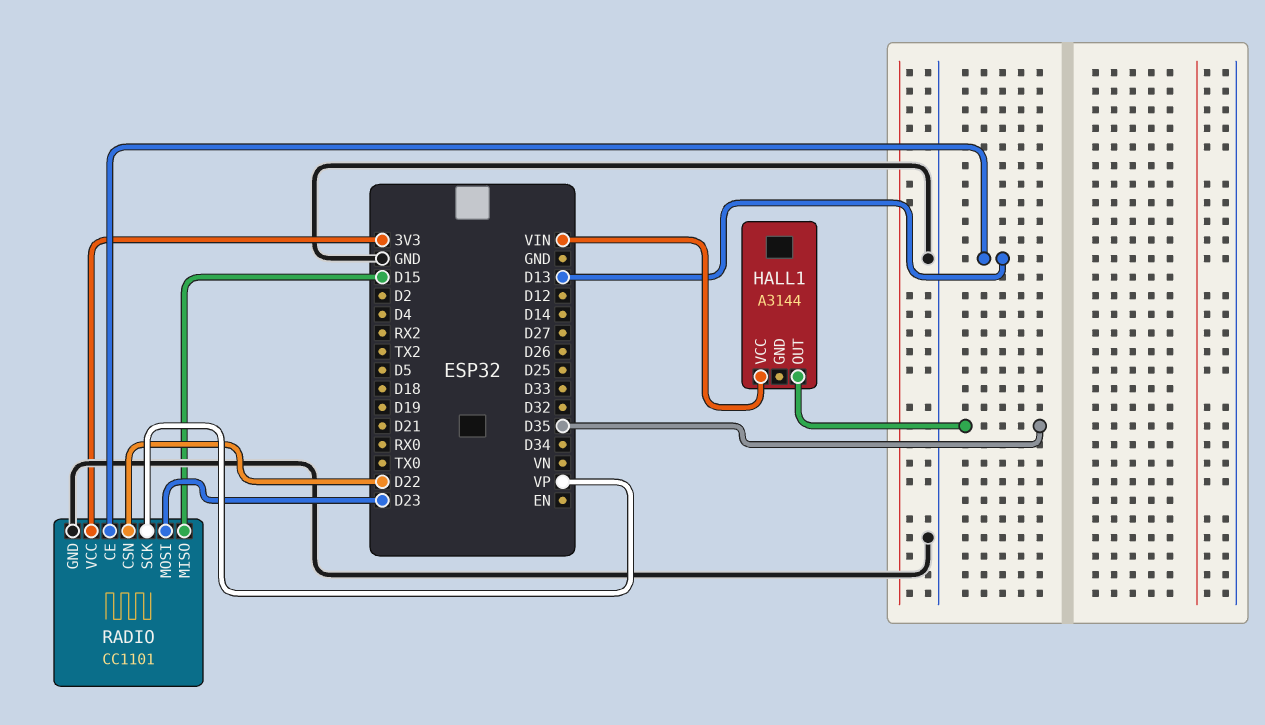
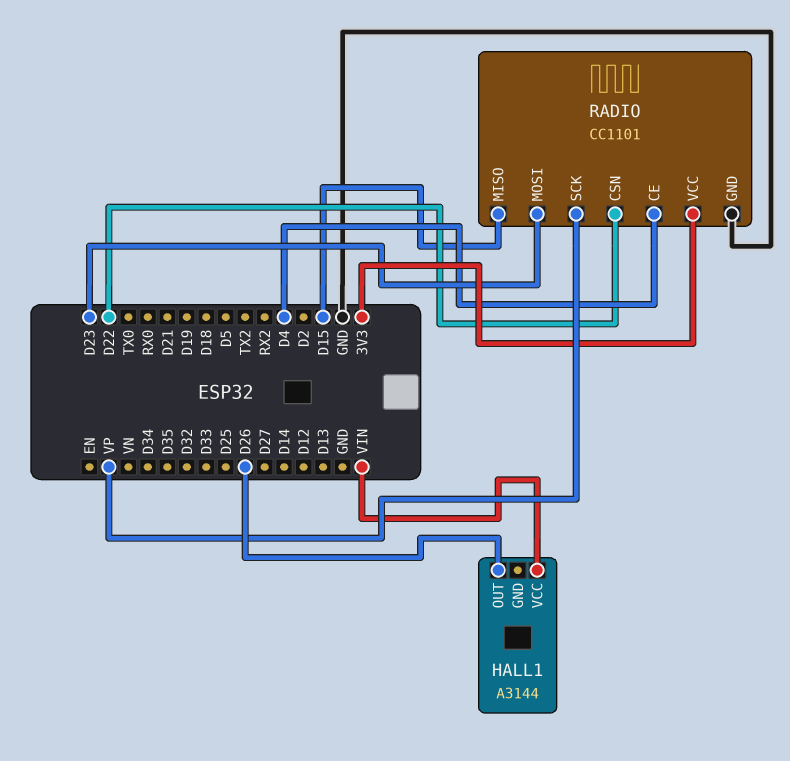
HALL1 pin OUT: D35 -> D26
RADIO pin CE: D13 -> D4

